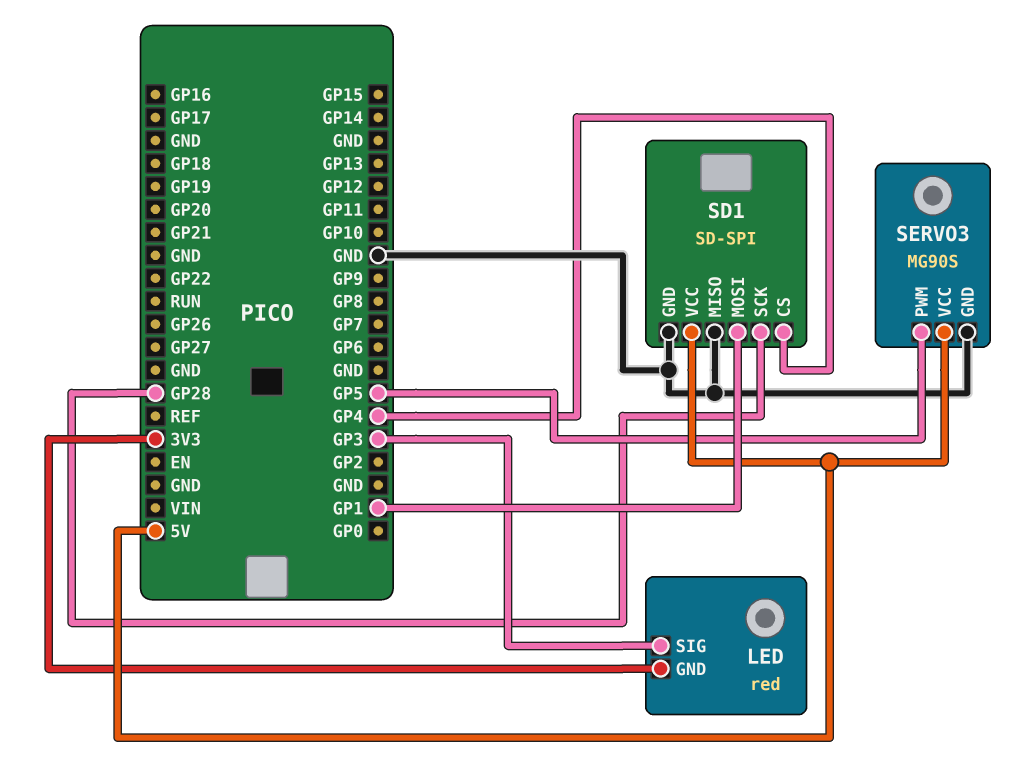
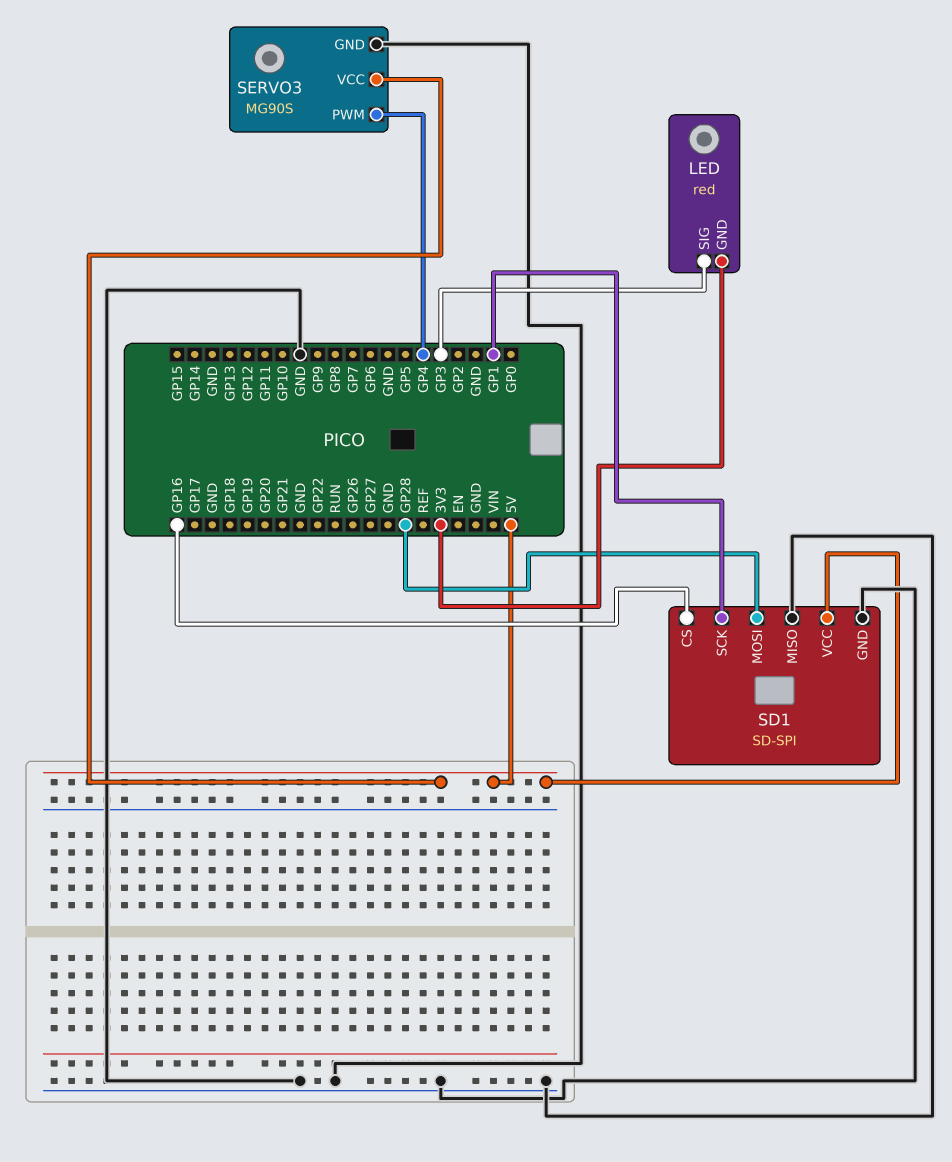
SD1 pin CS: GP4 -> GP16
SD1 pin MOSI: GP1 -> GP28
SD1 pin SCK: GP28 -> GP1
SERVO3 pin PWM: GP5 -> GP4

